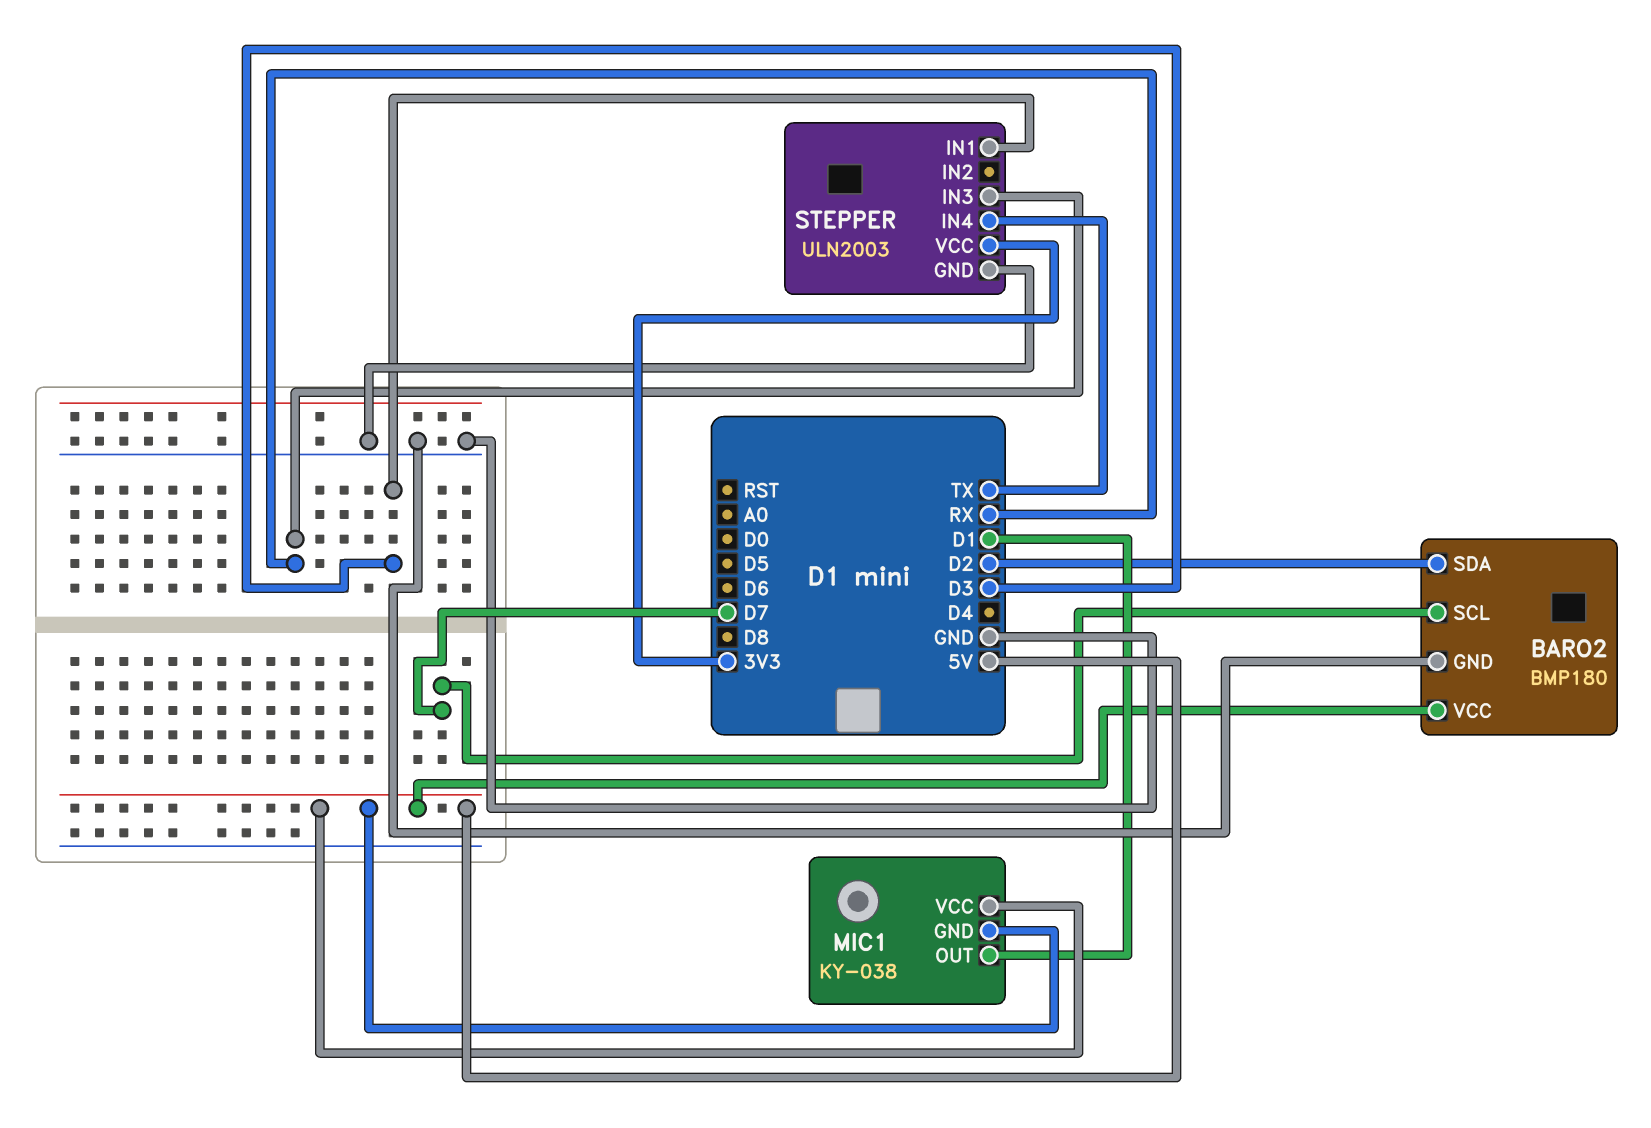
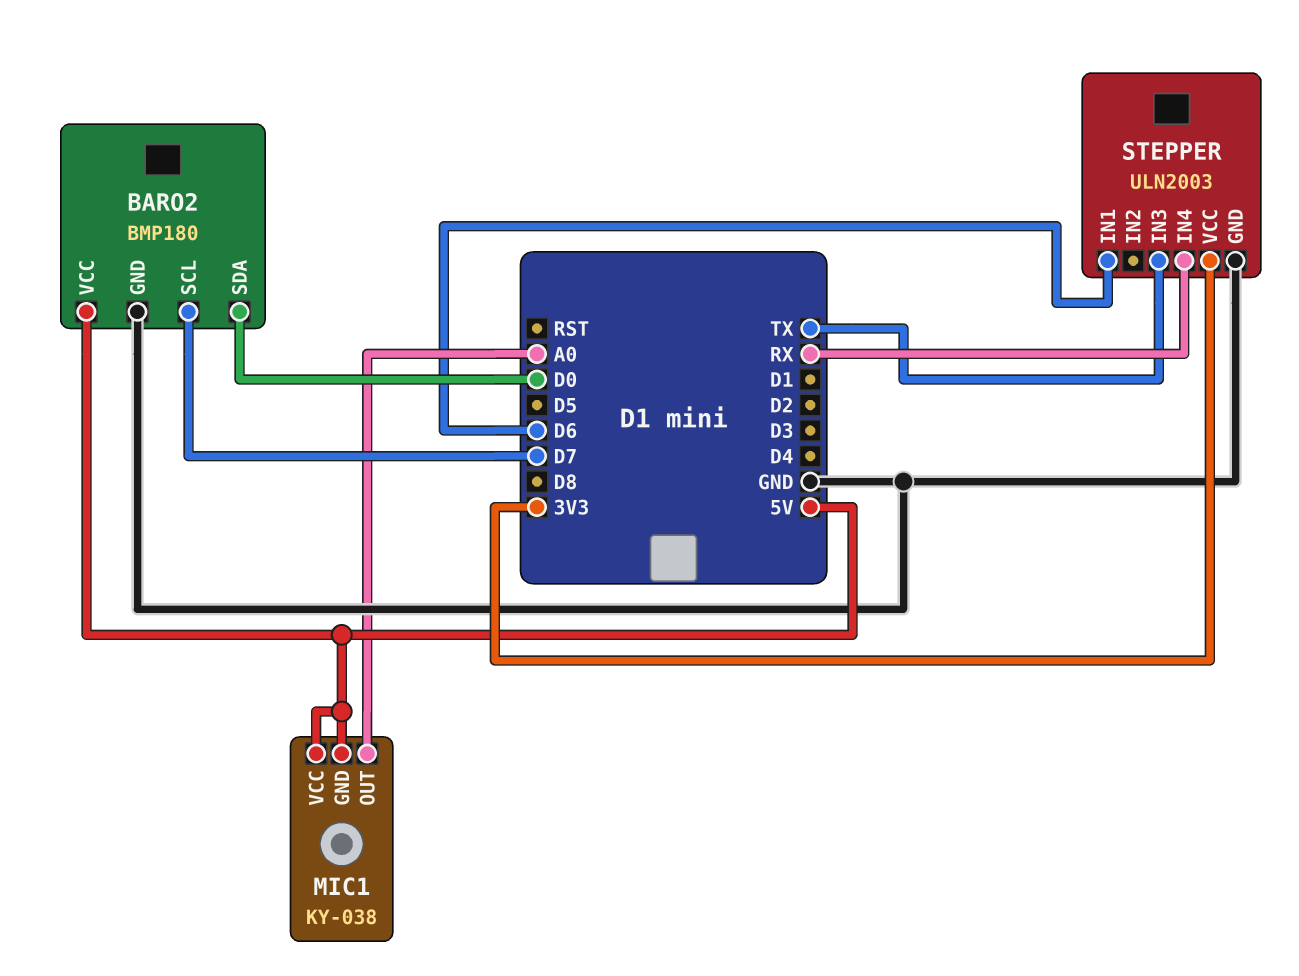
BARO2 pin SDA: D2 -> D0
MIC1 pin OUT: D1 -> A0
STEPPER pin IN1: D3 -> D6
STEPPER pin IN3: RX -> TX
STEPPER pin IN4: TX -> RX

